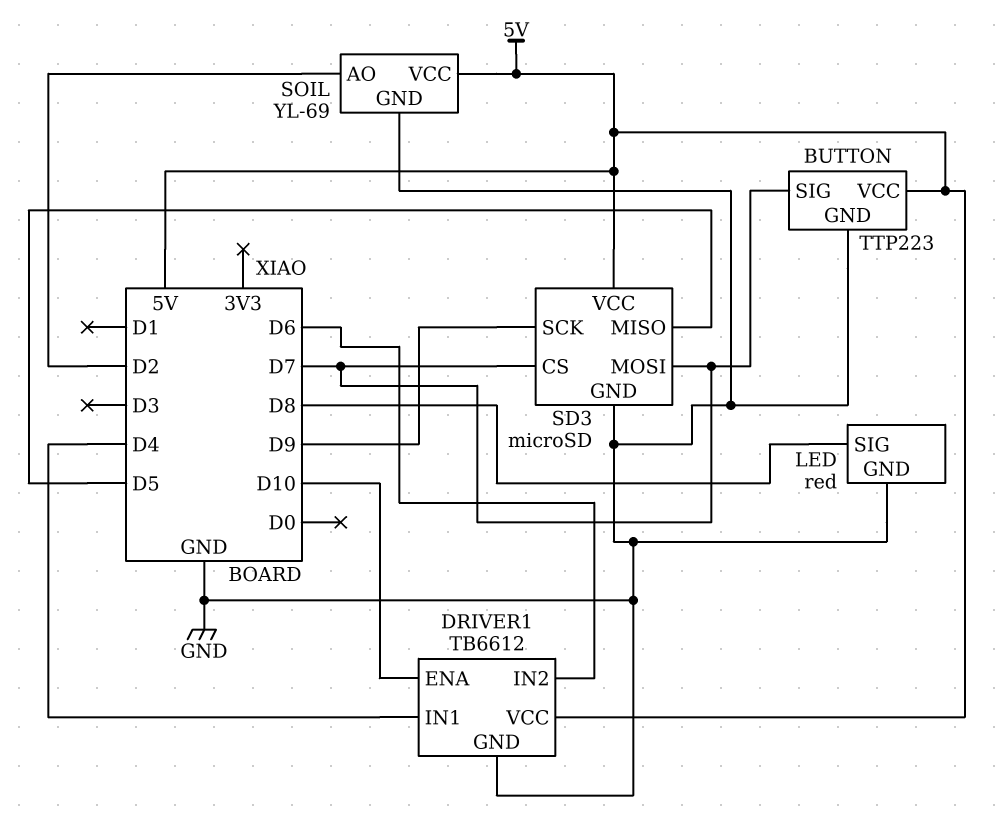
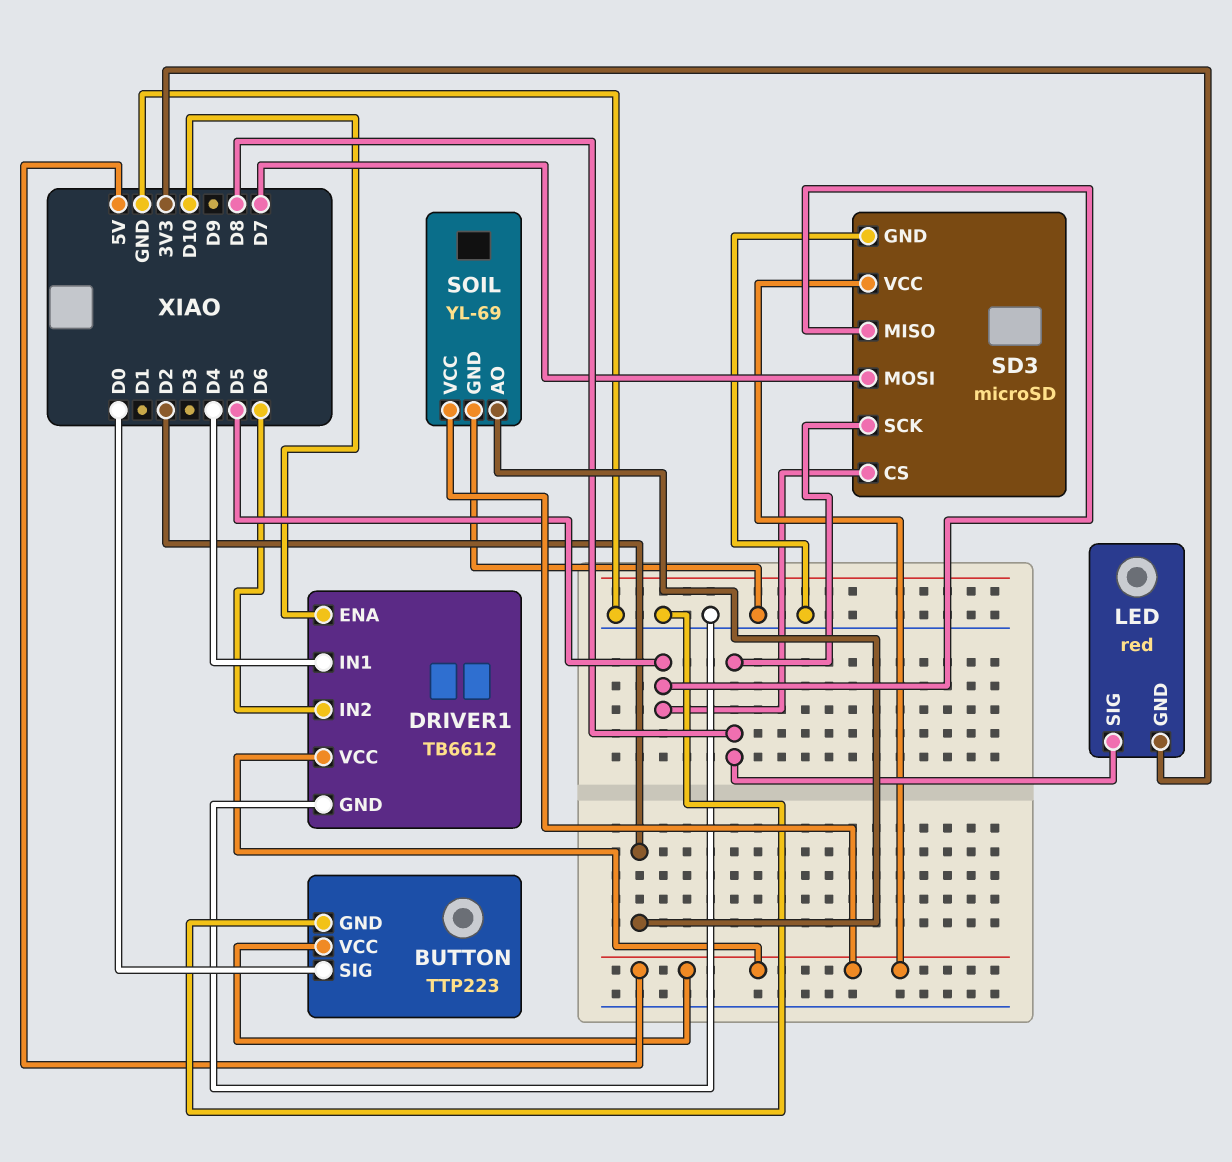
BUTTON pin SIG: D7 -> D0
LED pin GND: GND -> 3V3
SD3 pin CS: D7 -> D5
SD3 pin SCK: D9 -> D8

